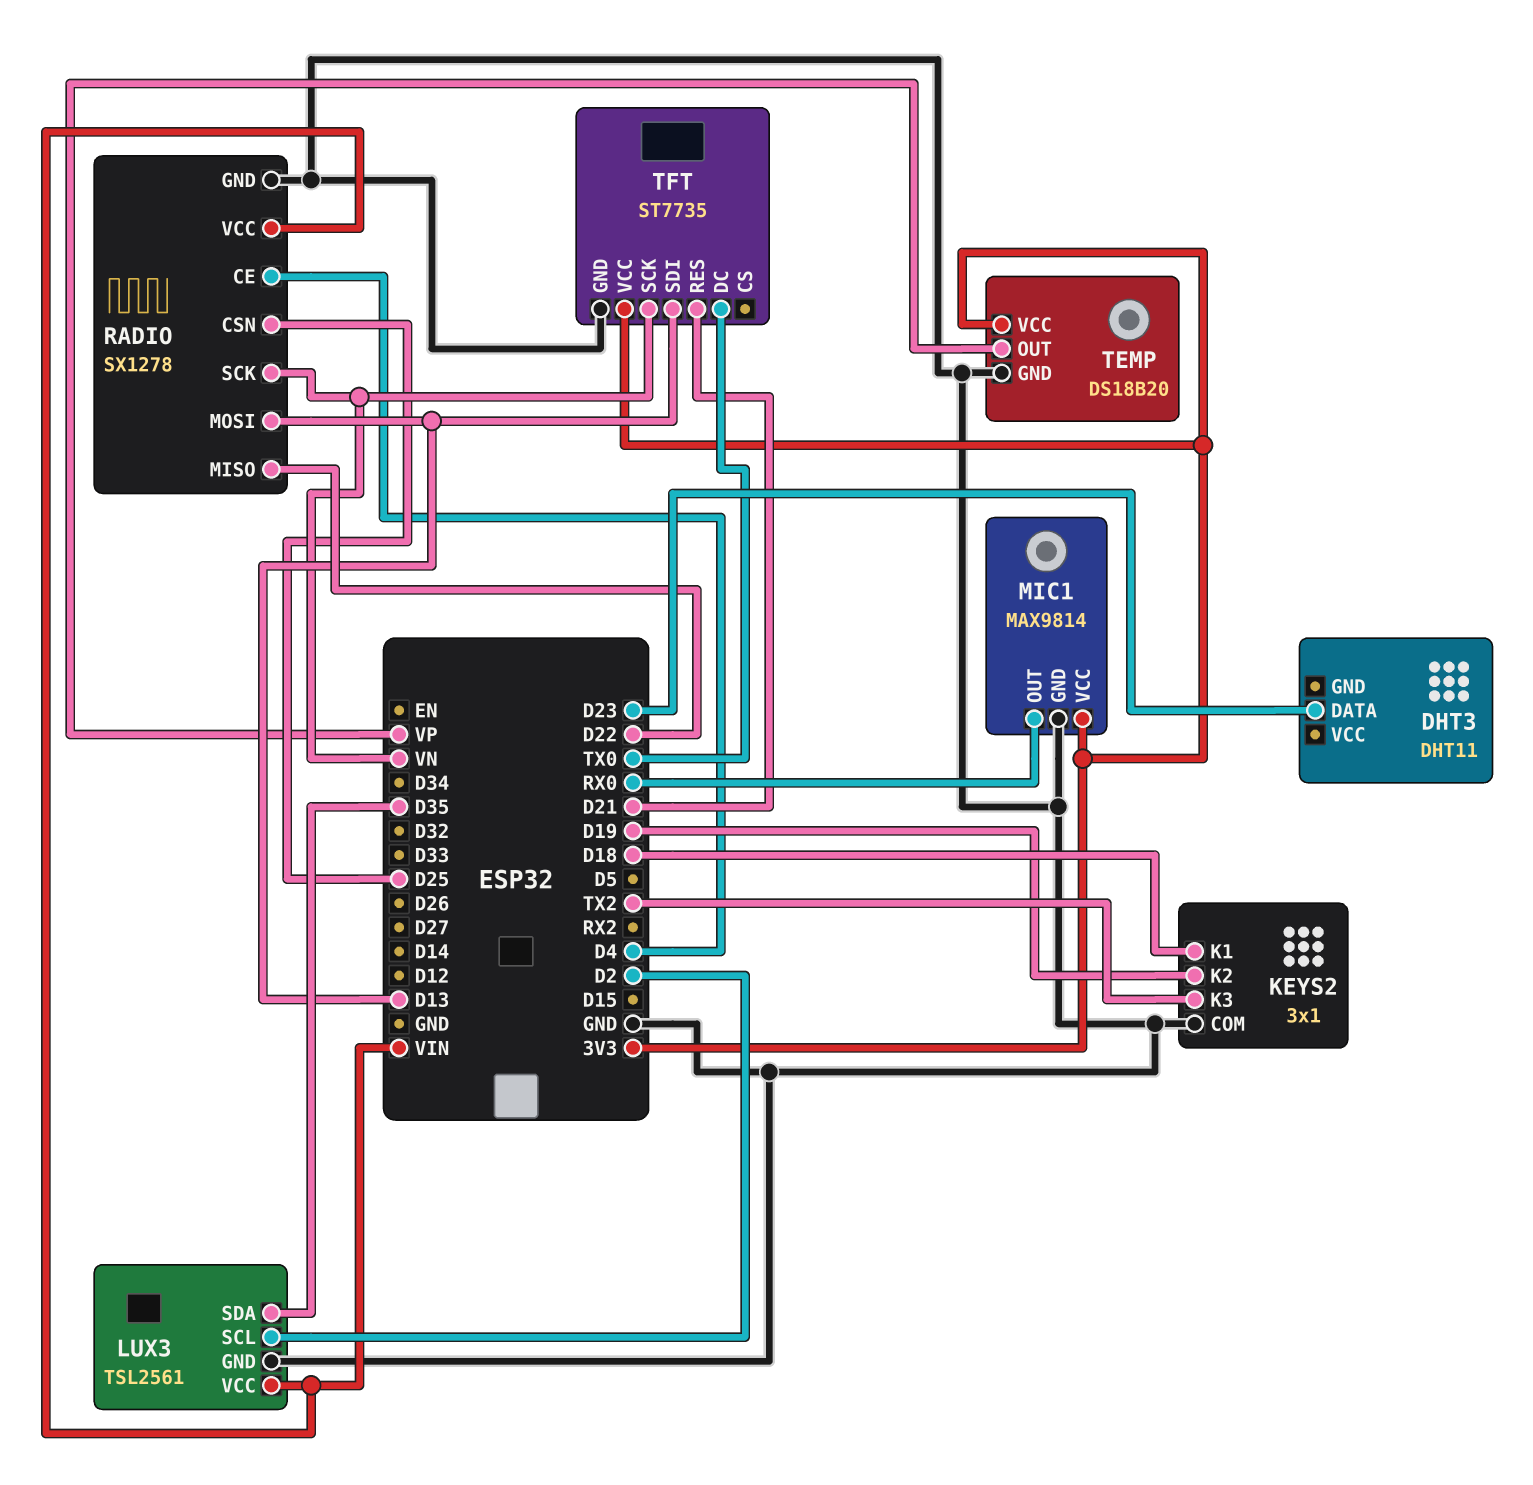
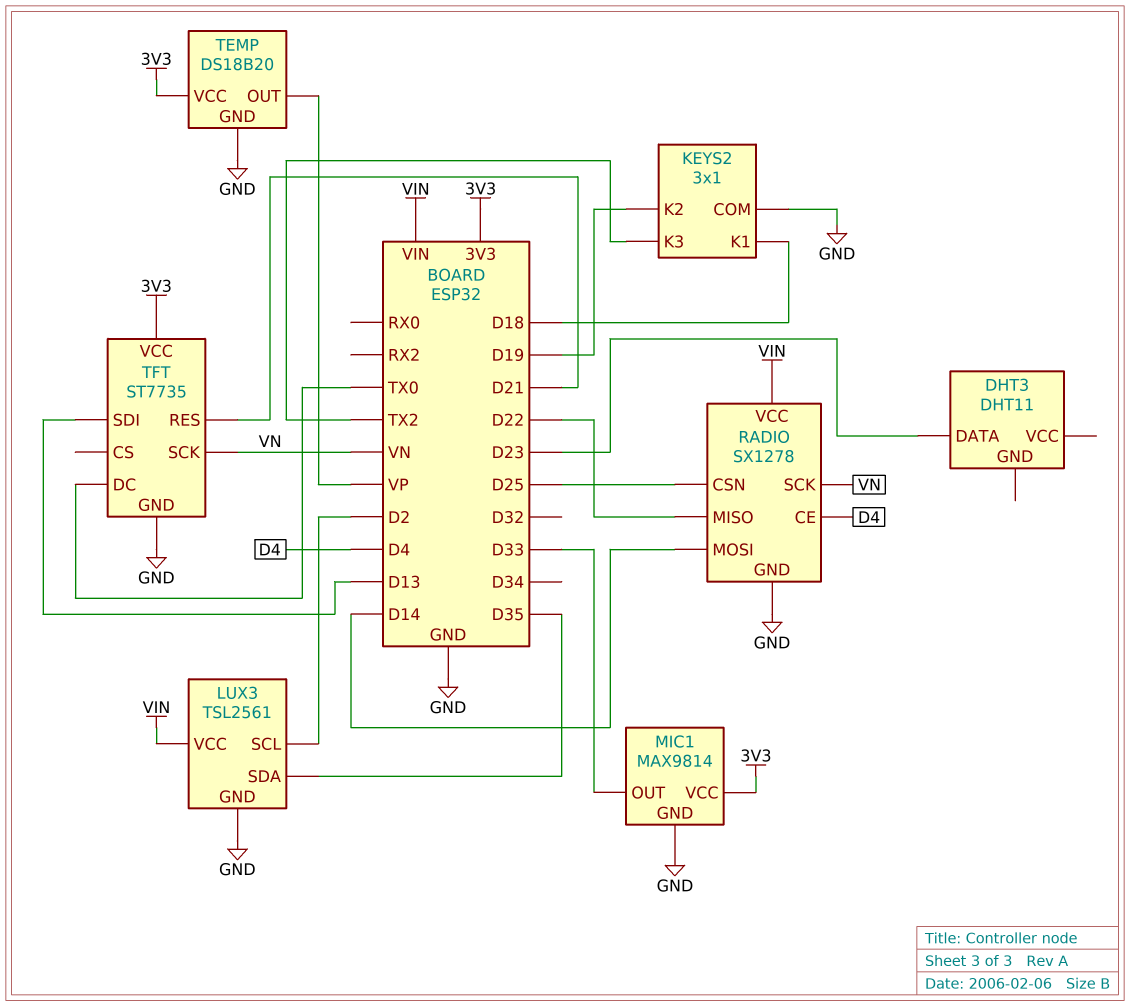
MIC1 pin OUT: RX0 -> D33
RADIO pin MOSI: D13 -> D14

